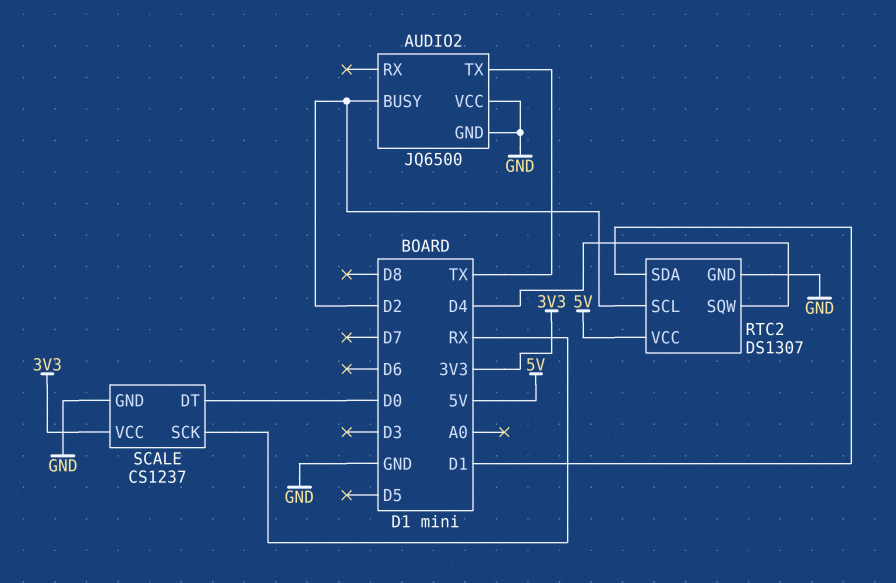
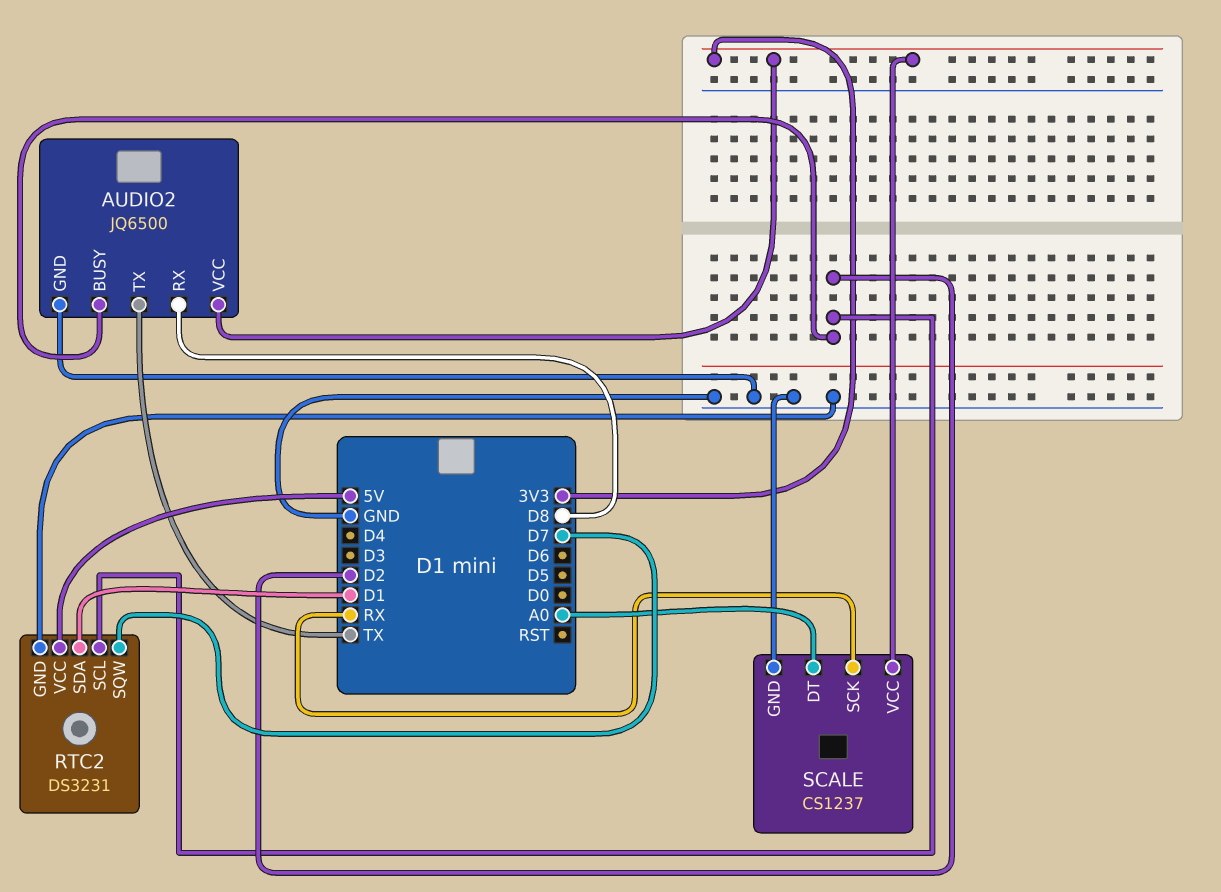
AUDIO2 pin RX: none -> D8
AUDIO2 pin VCC: GND -> 3V3
RTC2: DS1307 -> DS3231
RTC2 pin SQW: D4 -> D7
SCALE pin DT: D0 -> A0

